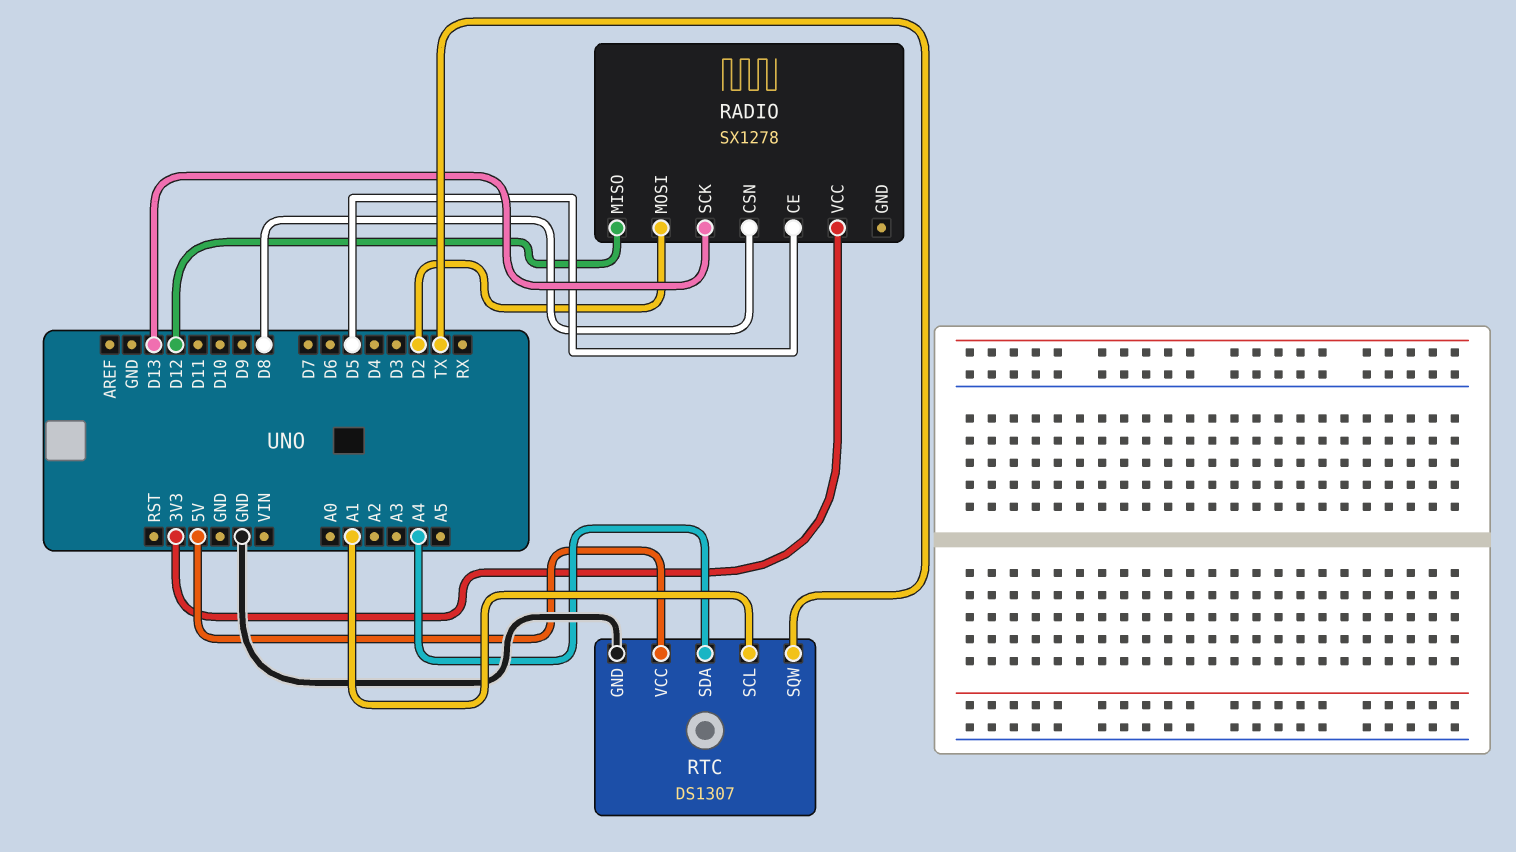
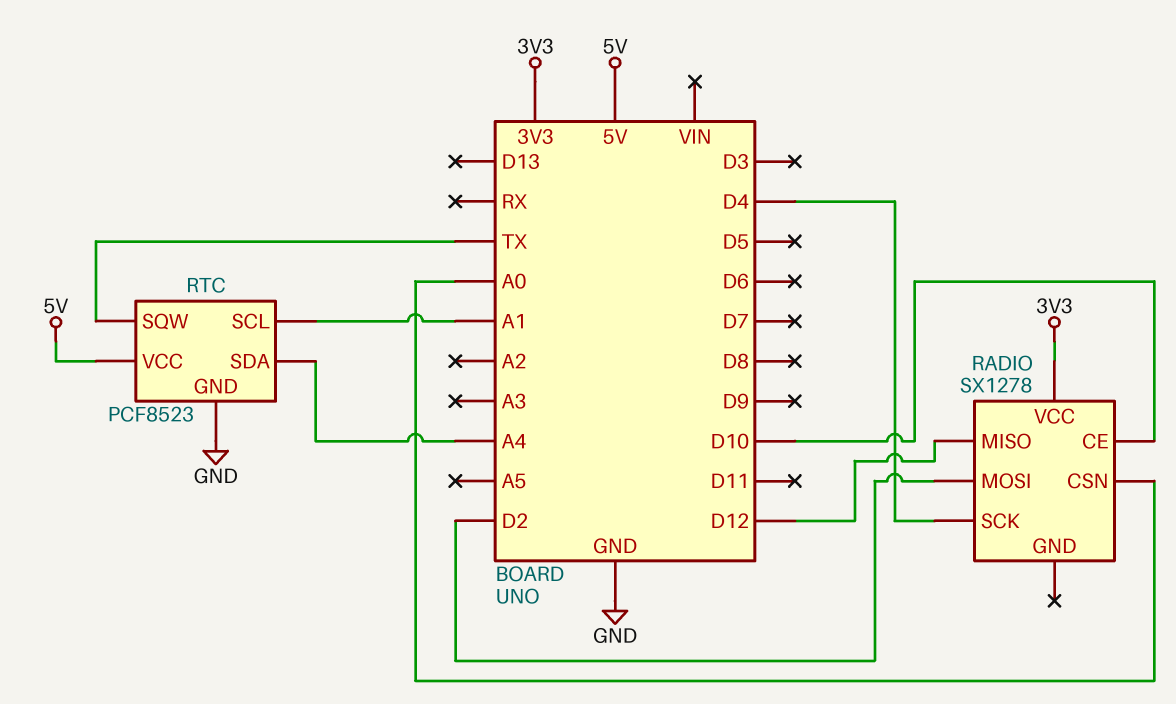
RADIO pin CE: D5 -> D10
RADIO pin CSN: D8 -> A0
RADIO pin SCK: D13 -> D4
RTC: DS1307 -> PCF8523

